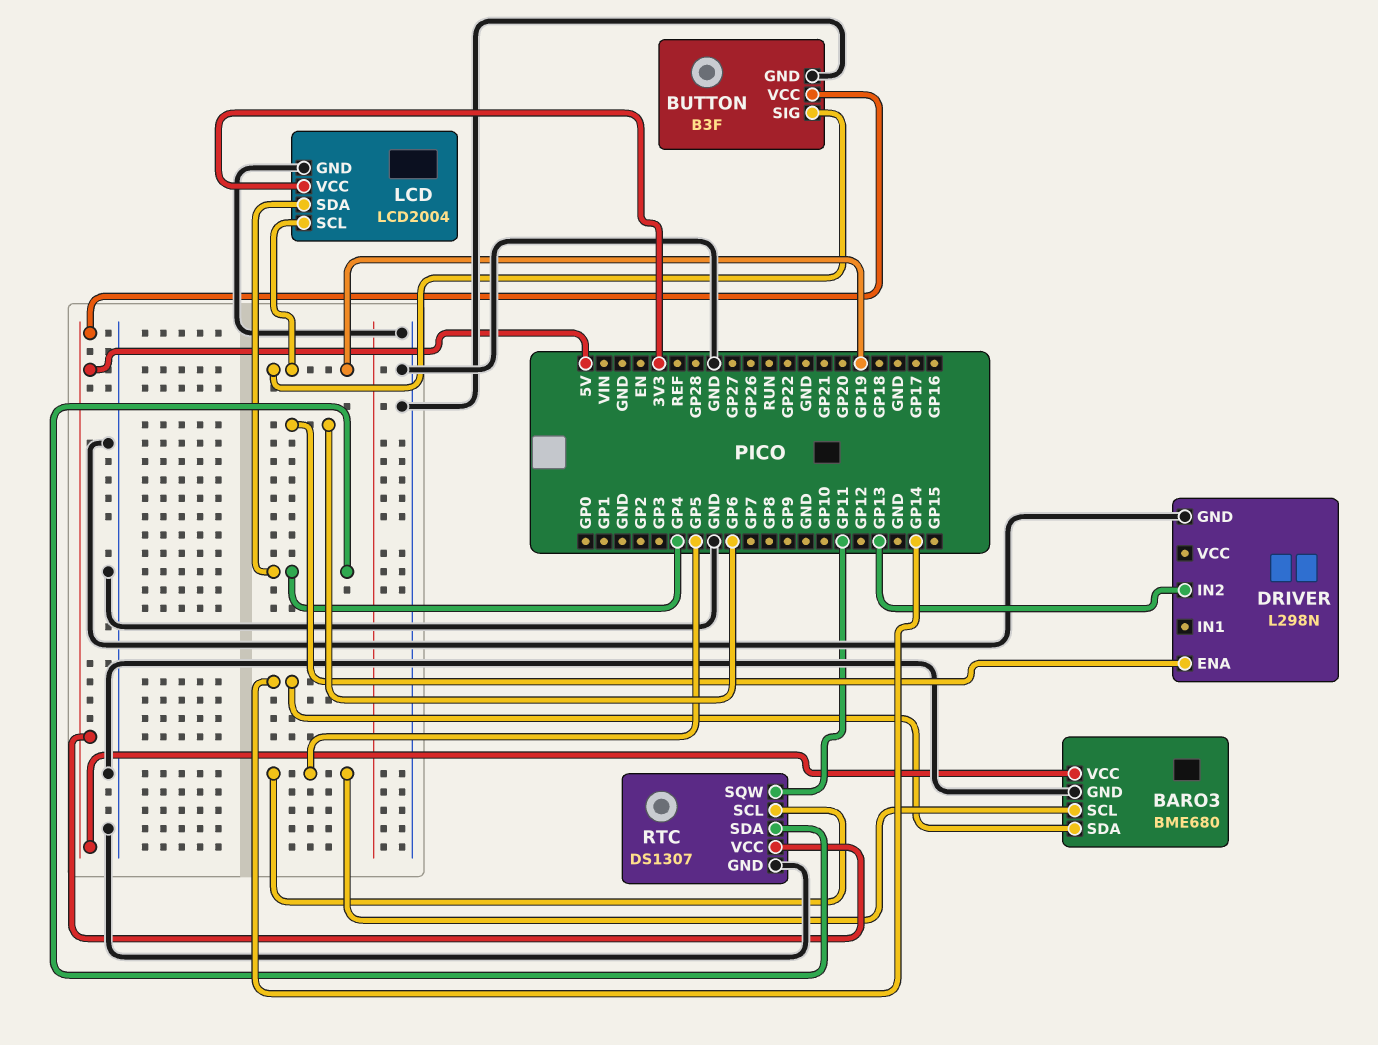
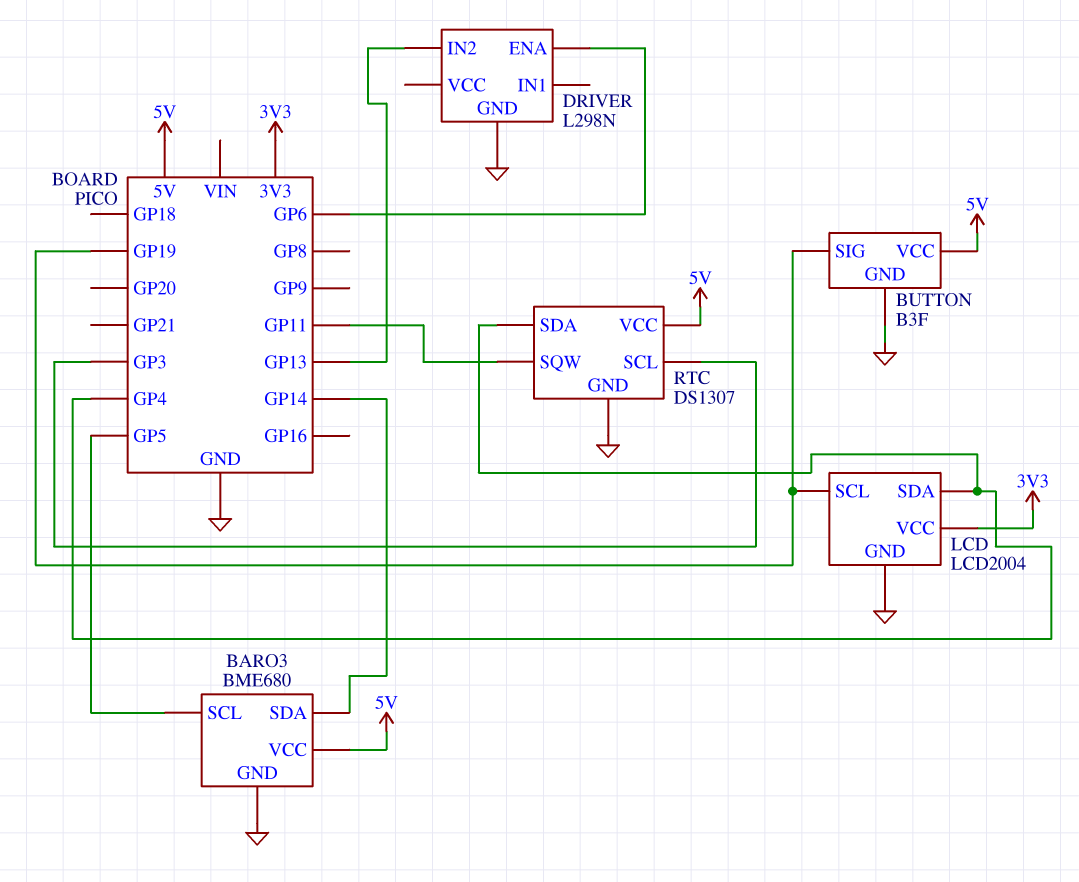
RTC pin SCL: GP5 -> GP3

